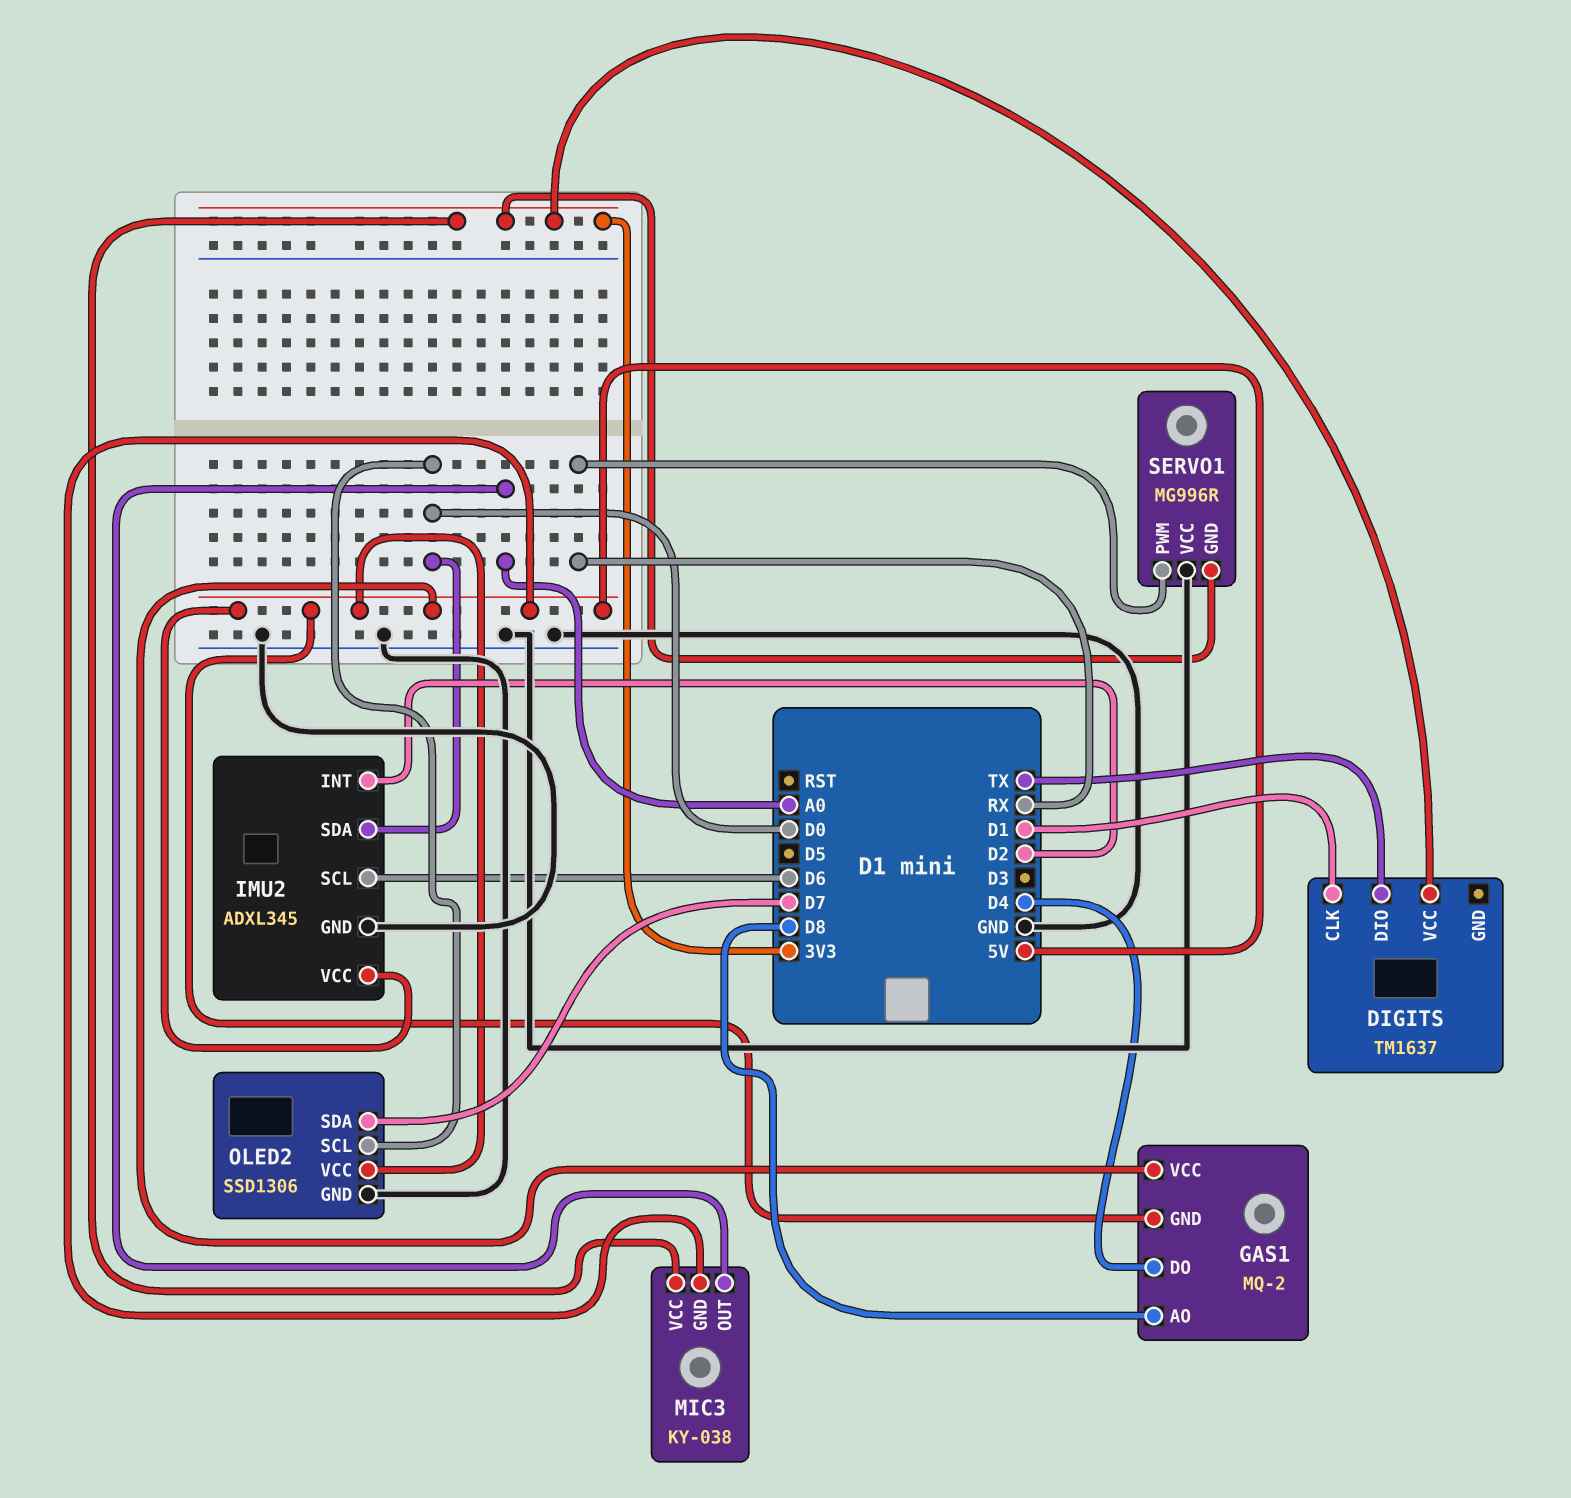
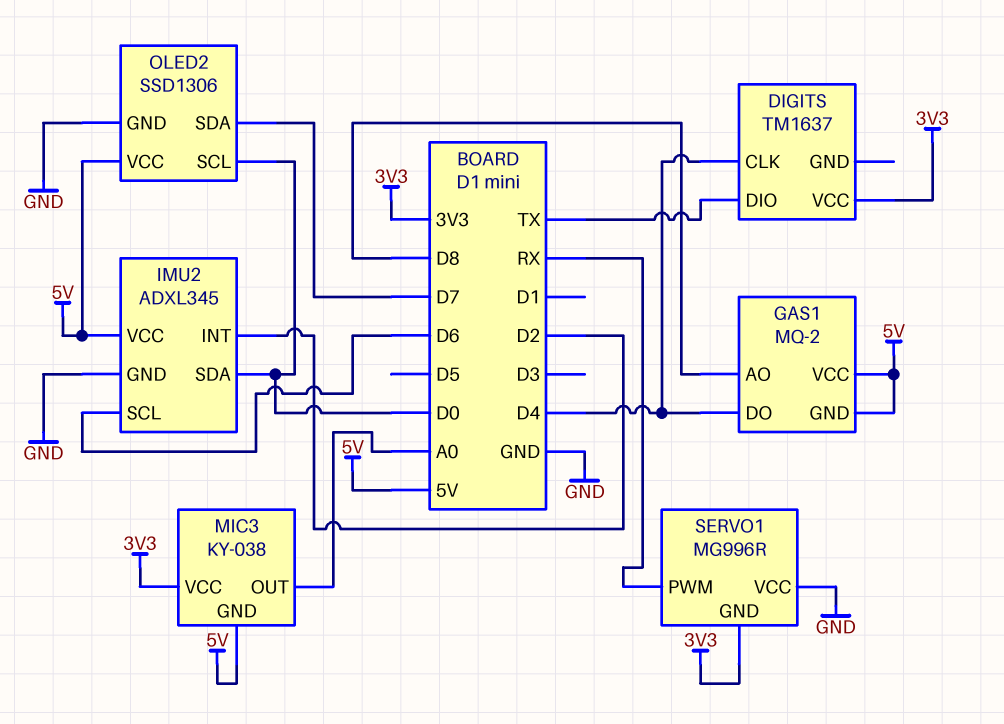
DIGITS pin CLK: D1 -> D4

